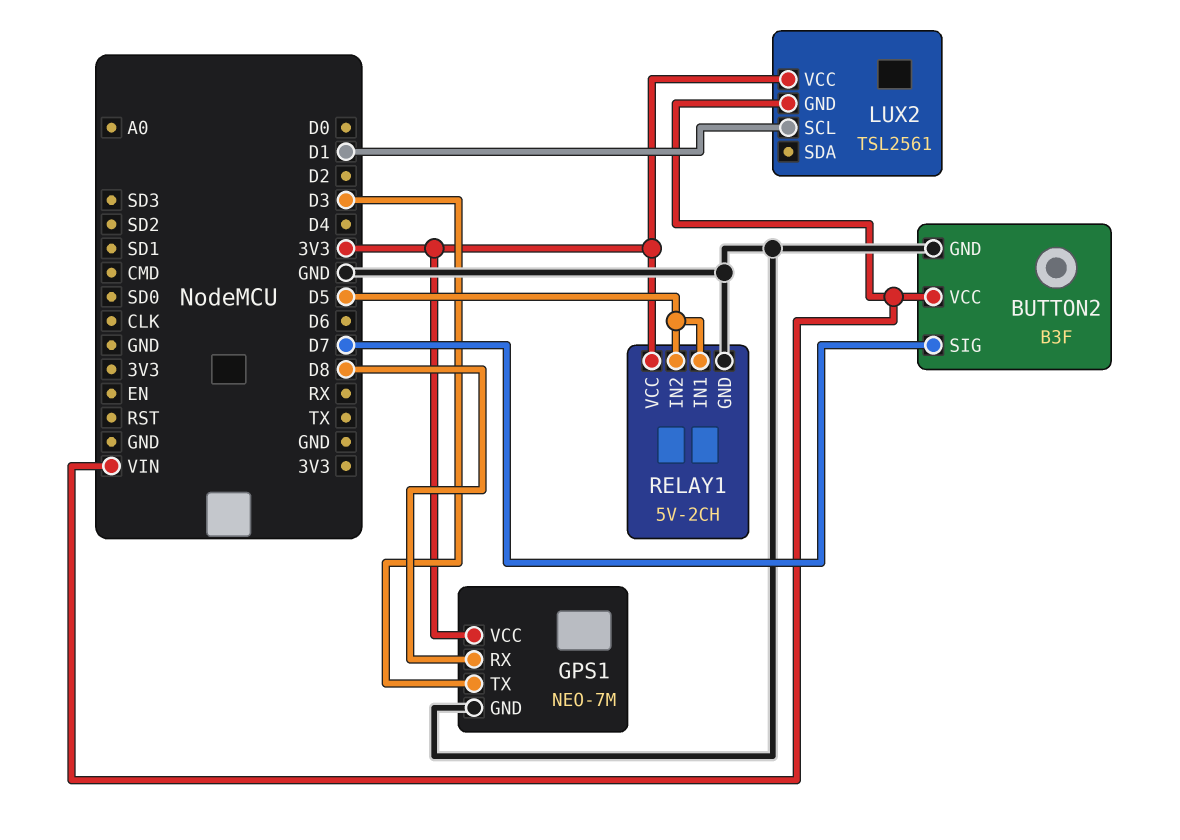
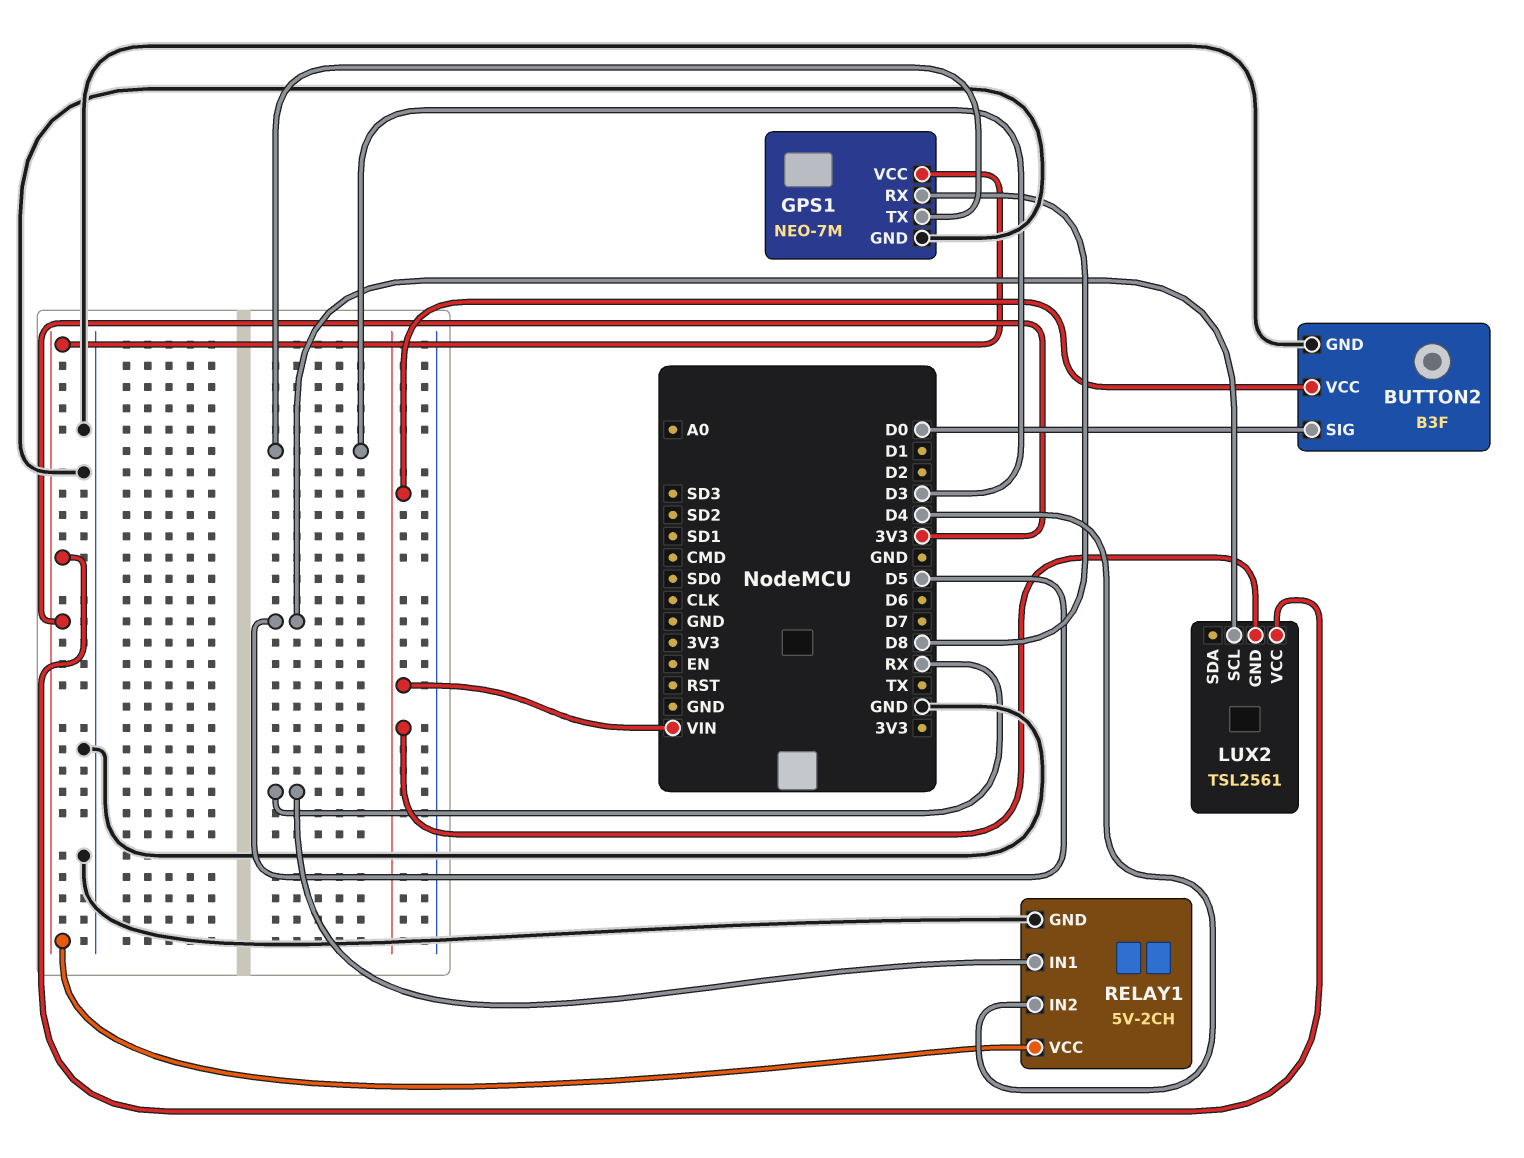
BUTTON2 pin SIG: D7 -> D0
LUX2 pin SCL: D1 -> D5
RELAY1 pin IN1: D5 -> RX
RELAY1 pin IN2: D5 -> D4

